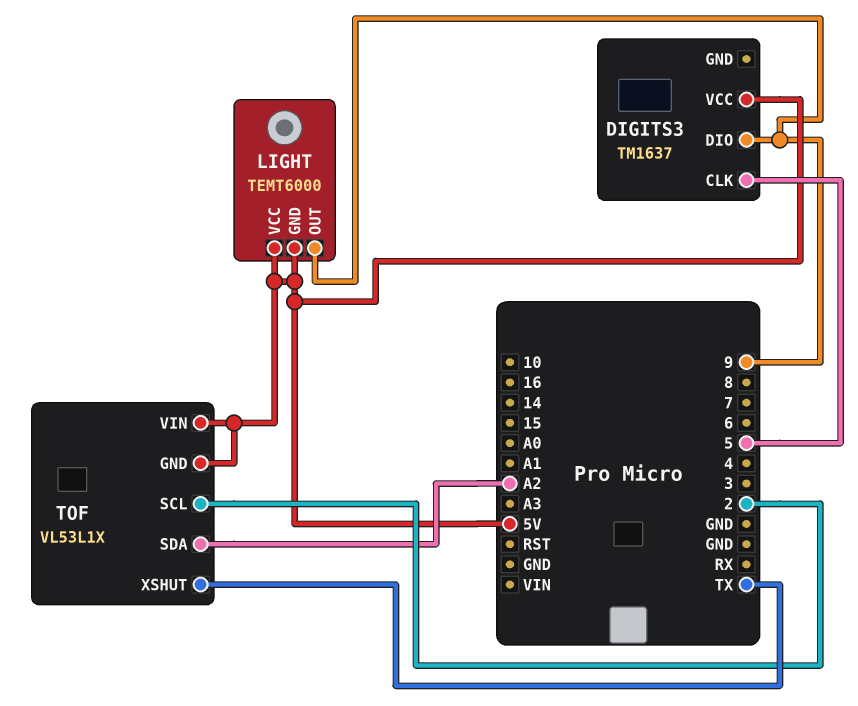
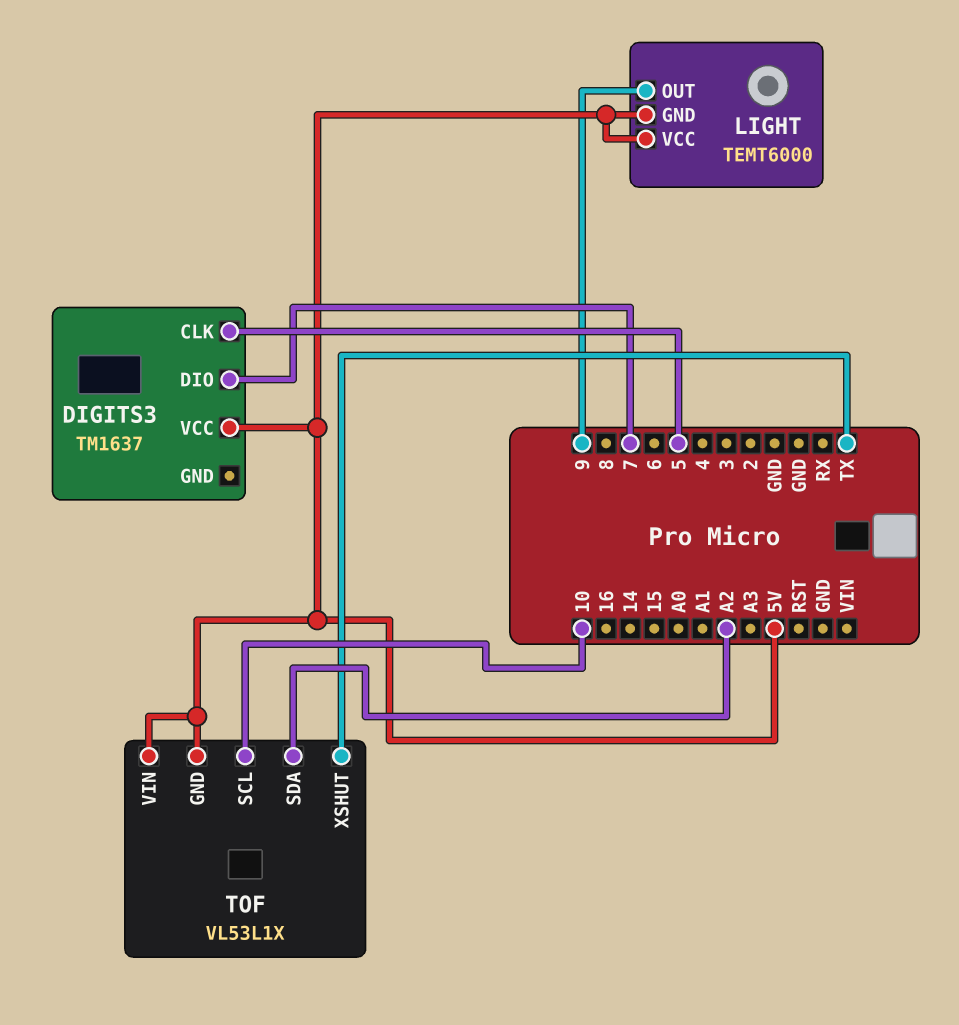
DIGITS3 pin DIO: 9 -> 7
TOF pin SCL: 2 -> 10

